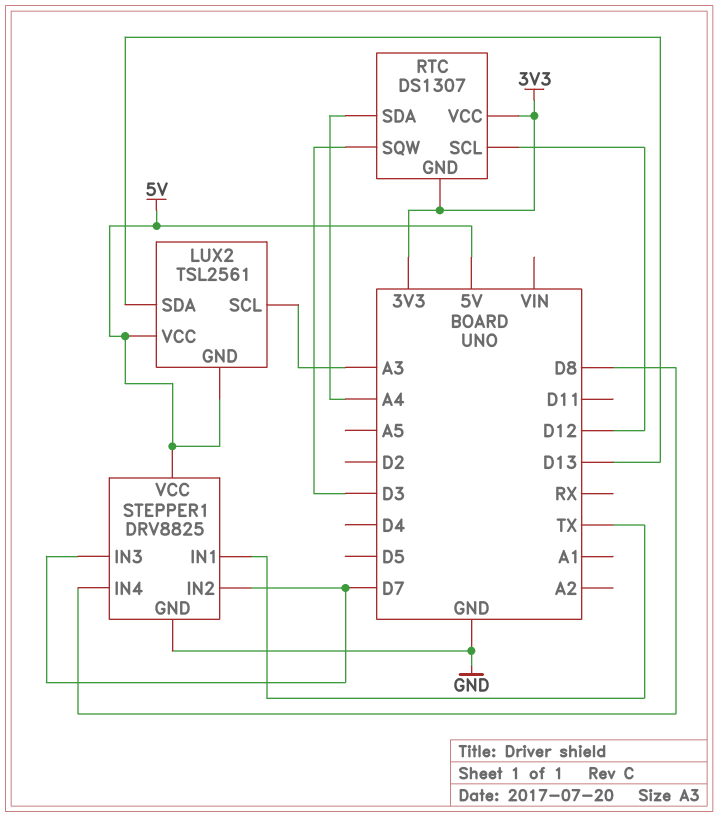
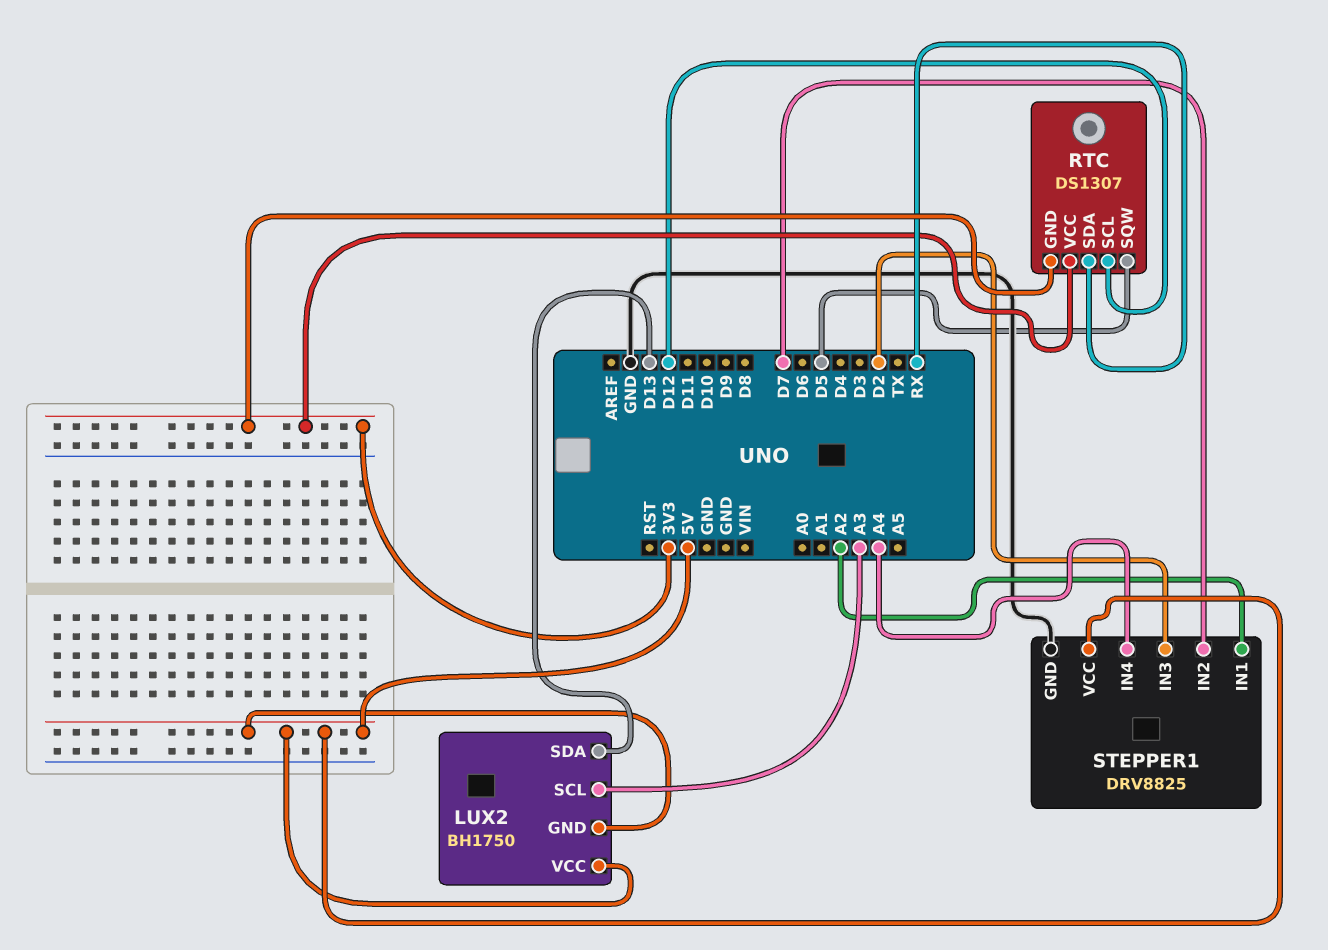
LUX2: TSL2561 -> BH1750
RTC pin SDA: A4 -> RX
RTC pin SQW: D3 -> D5
STEPPER1 pin IN1: TX -> A2
STEPPER1 pin IN3: D7 -> D2
STEPPER1 pin IN4: D8 -> A4

